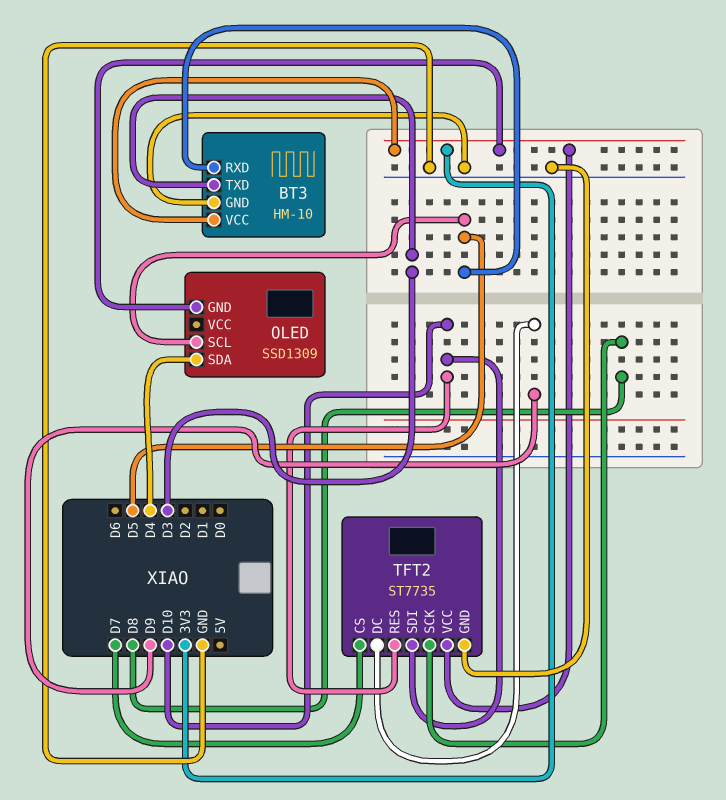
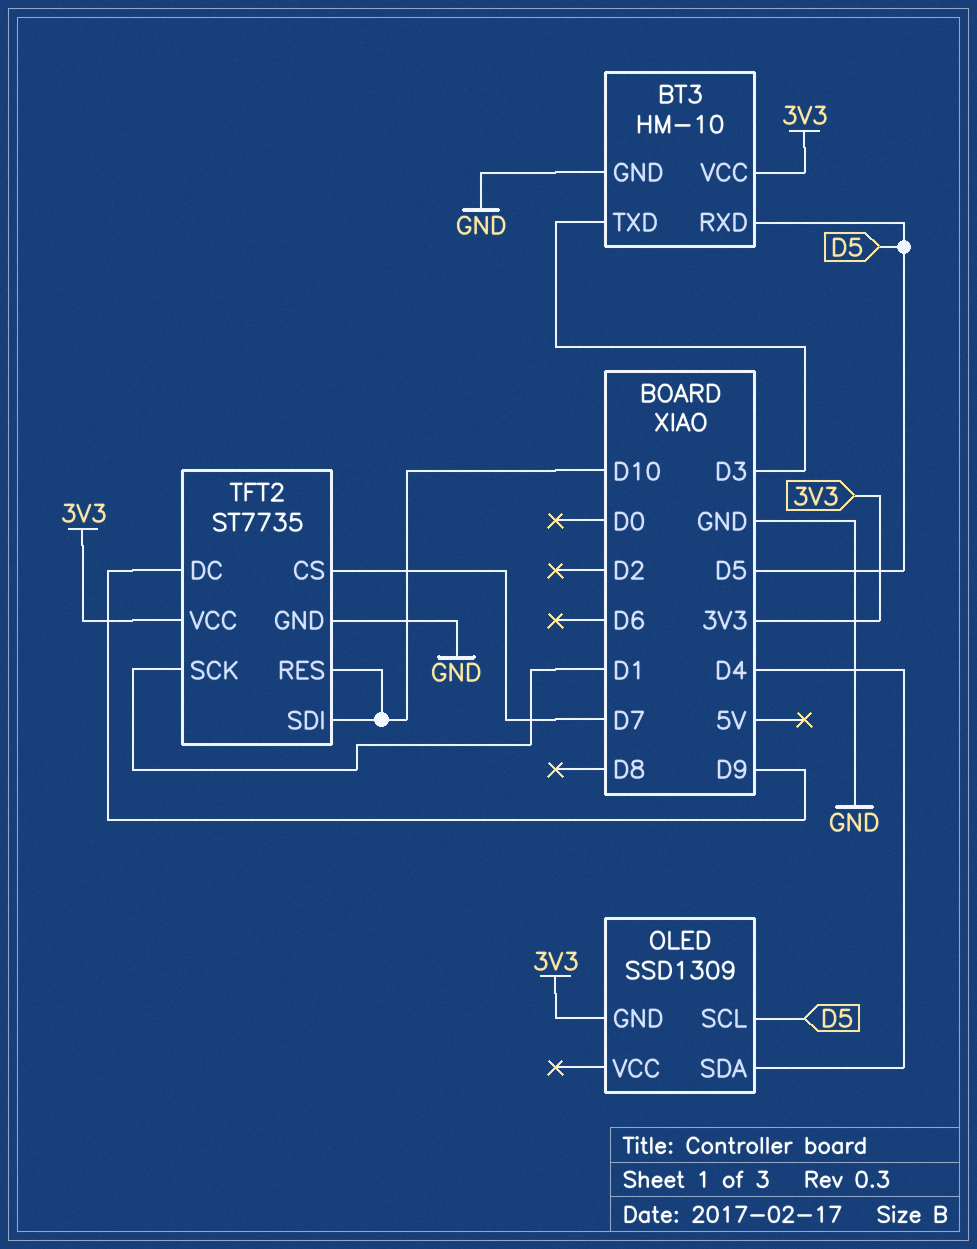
TFT2 pin SCK: D8 -> D1

